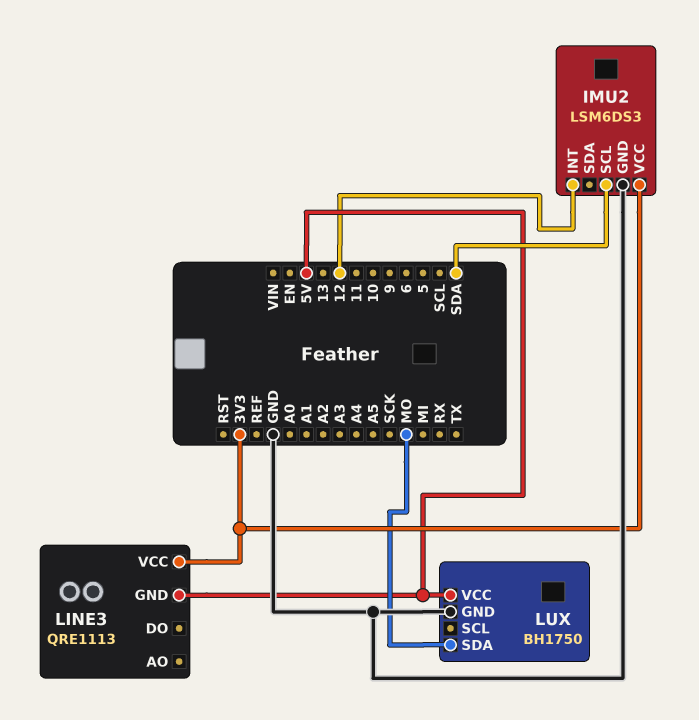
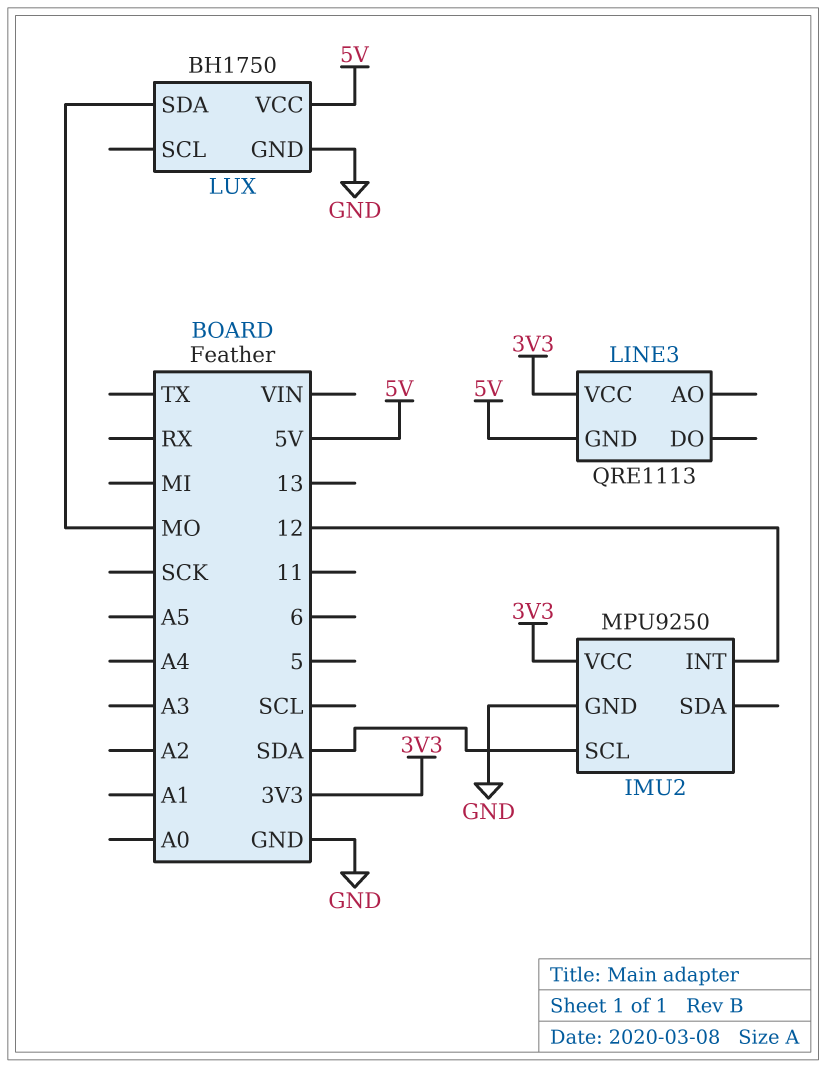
IMU2: LSM6DS3 -> MPU9250

